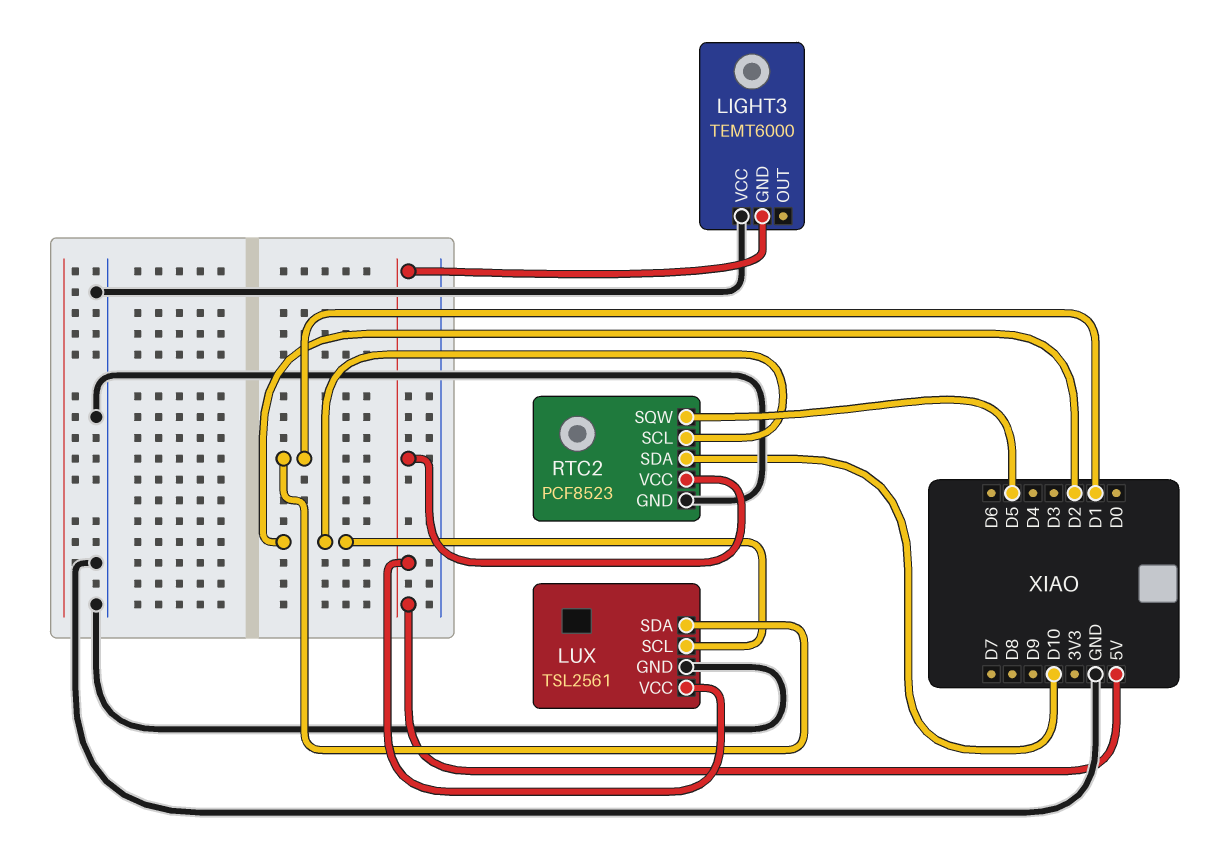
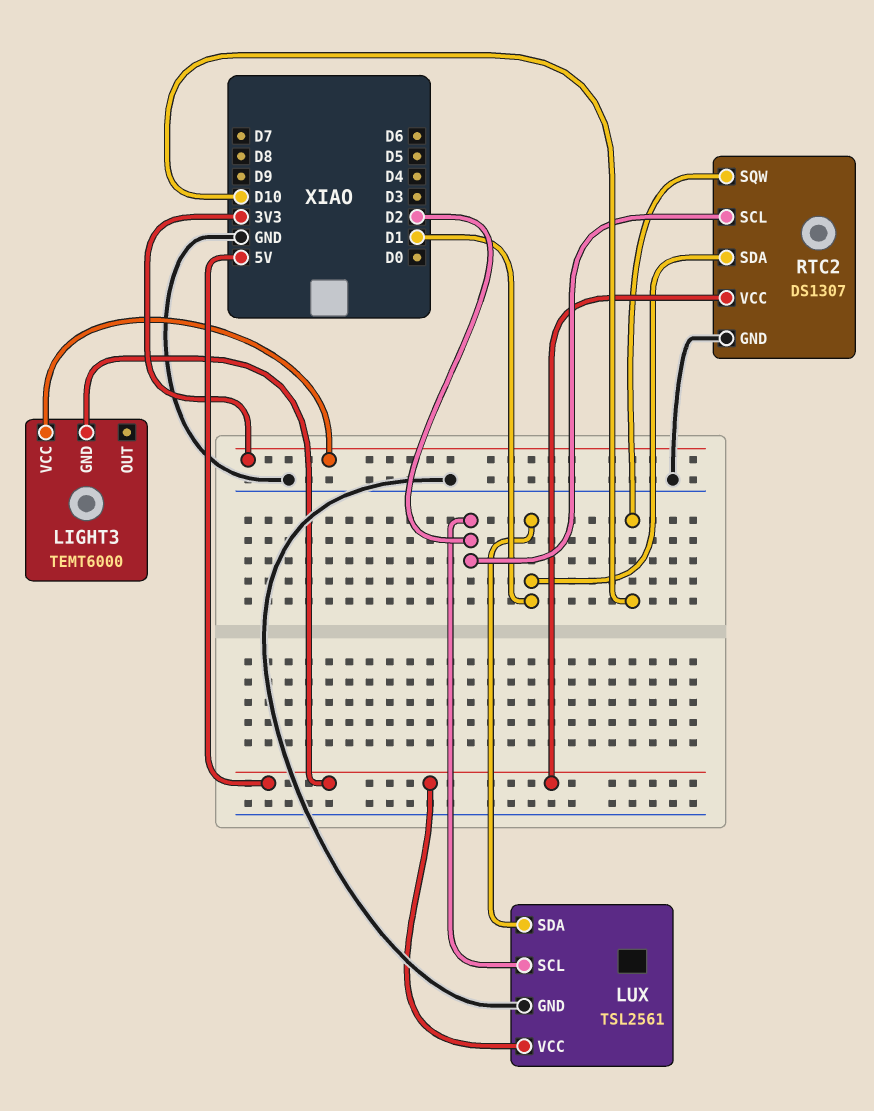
LIGHT3 pin VCC: GND -> 3V3
RTC2: PCF8523 -> DS1307
RTC2 pin SDA: D10 -> D1
RTC2 pin SQW: D5 -> D10

